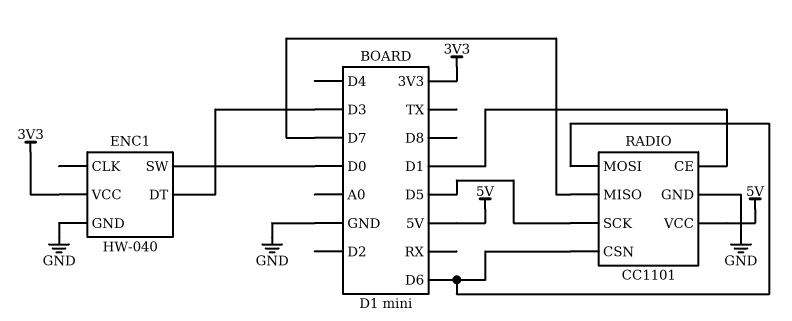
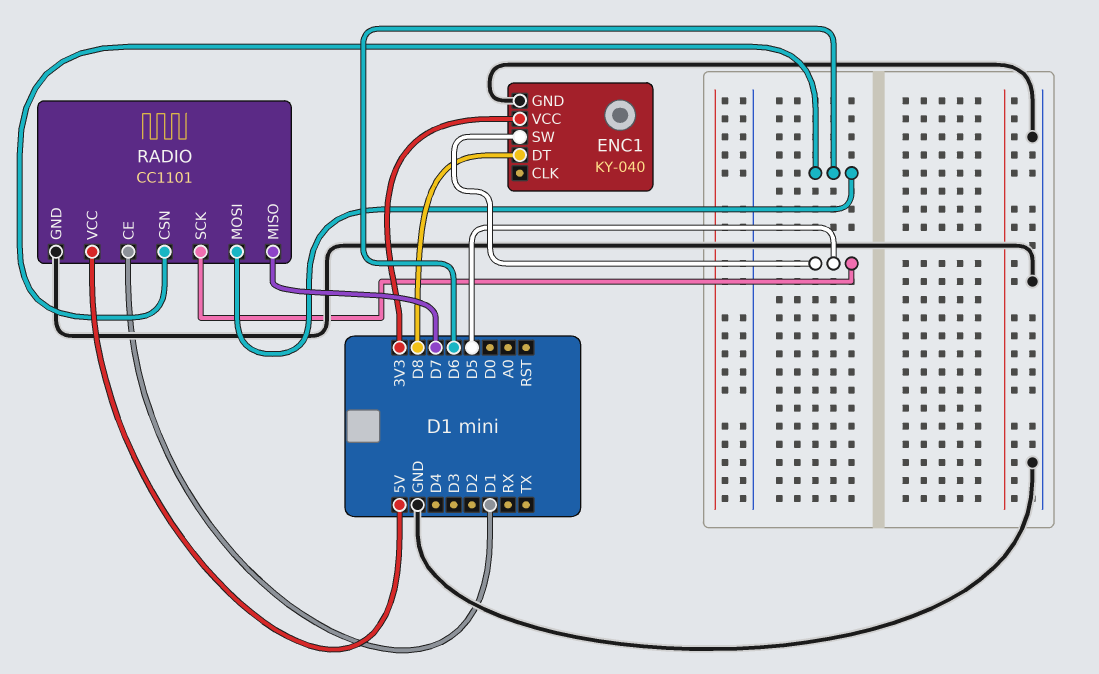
ENC1: HW-040 -> KY-040
ENC1 pin DT: D3 -> D8
ENC1 pin SW: D0 -> D5

